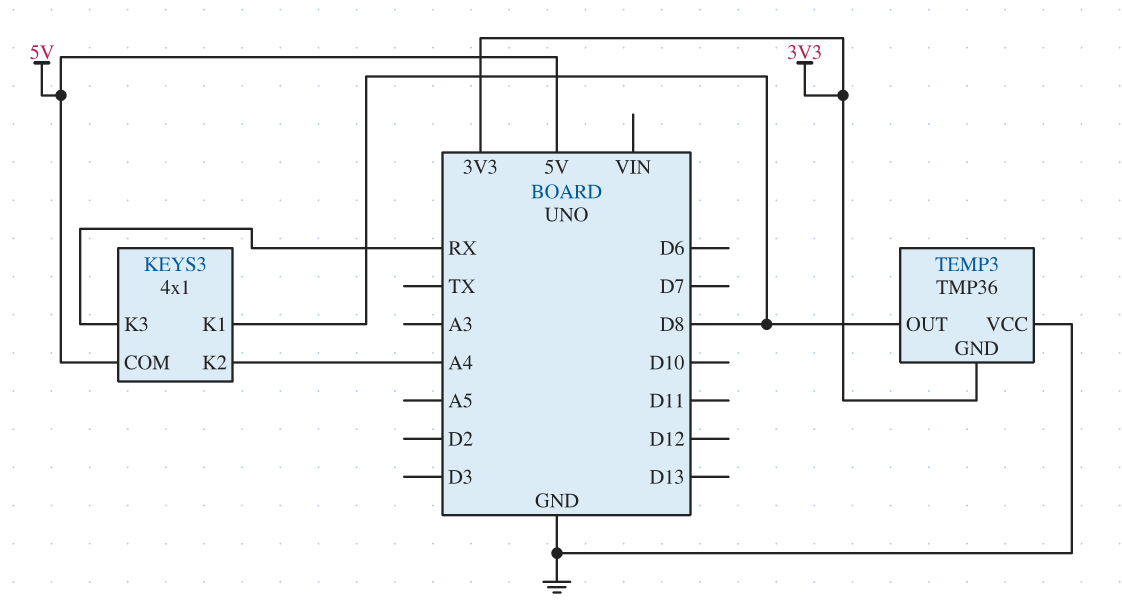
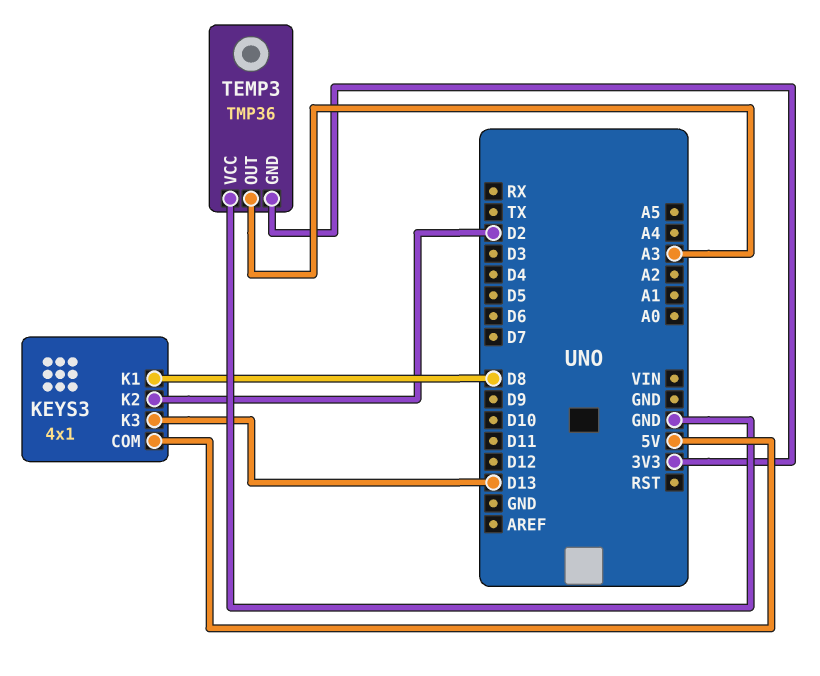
KEYS3 pin K2: A4 -> D2
KEYS3 pin K3: RX -> D13
TEMP3 pin OUT: D8 -> A3

